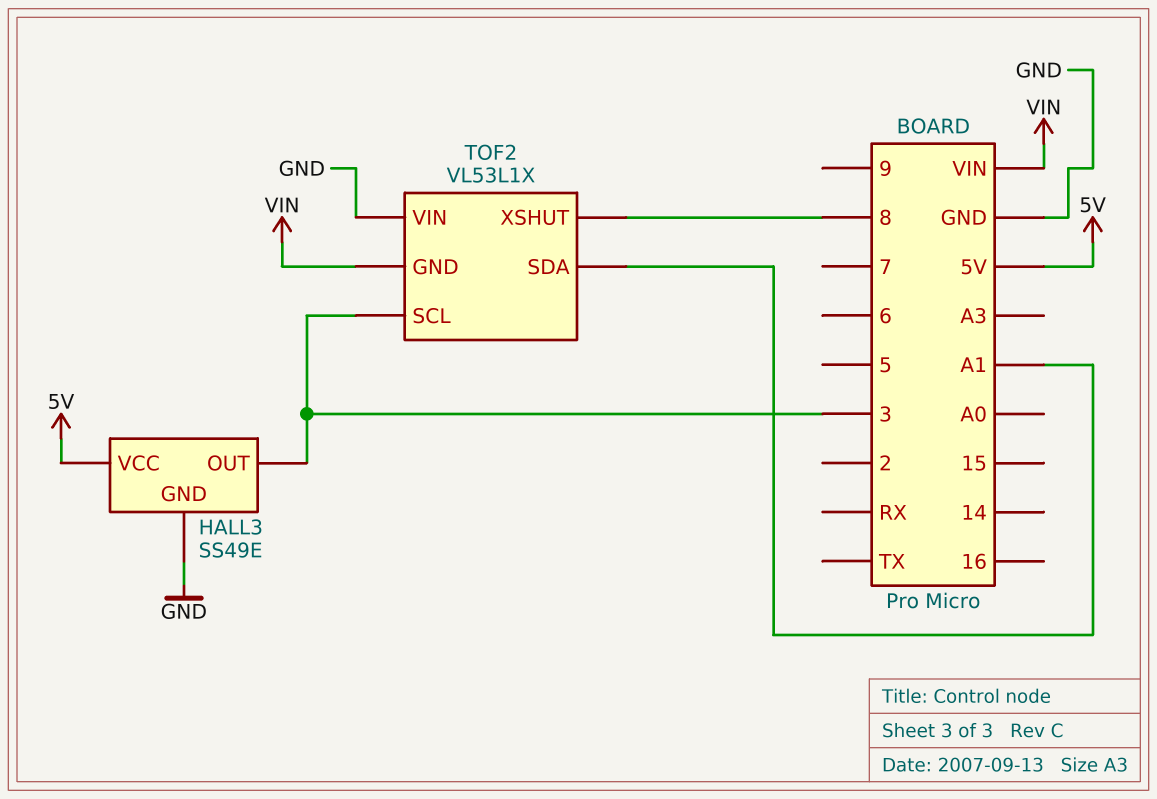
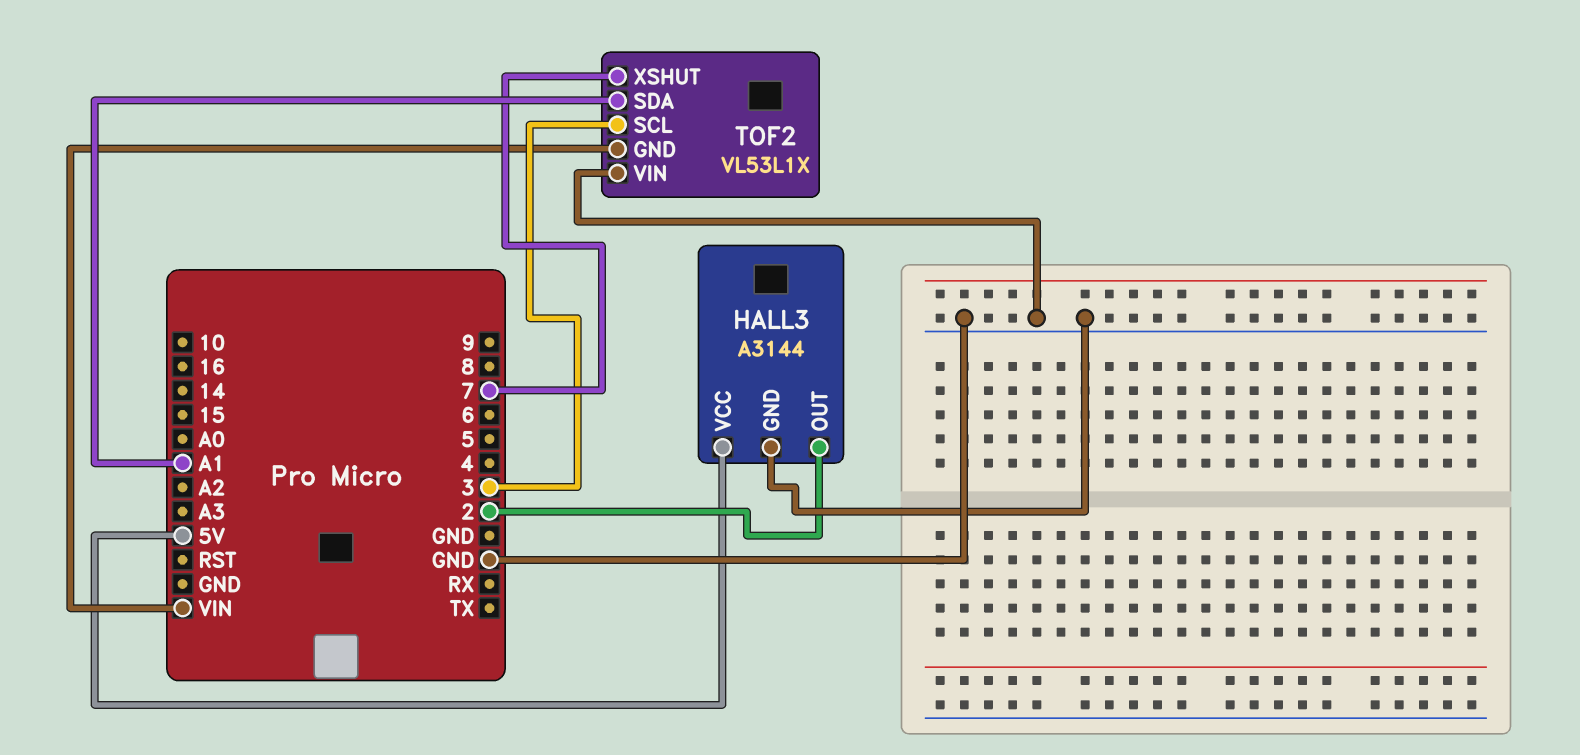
HALL3: SS49E -> A3144
HALL3 pin OUT: 3 -> 2
TOF2 pin XSHUT: 8 -> 7

